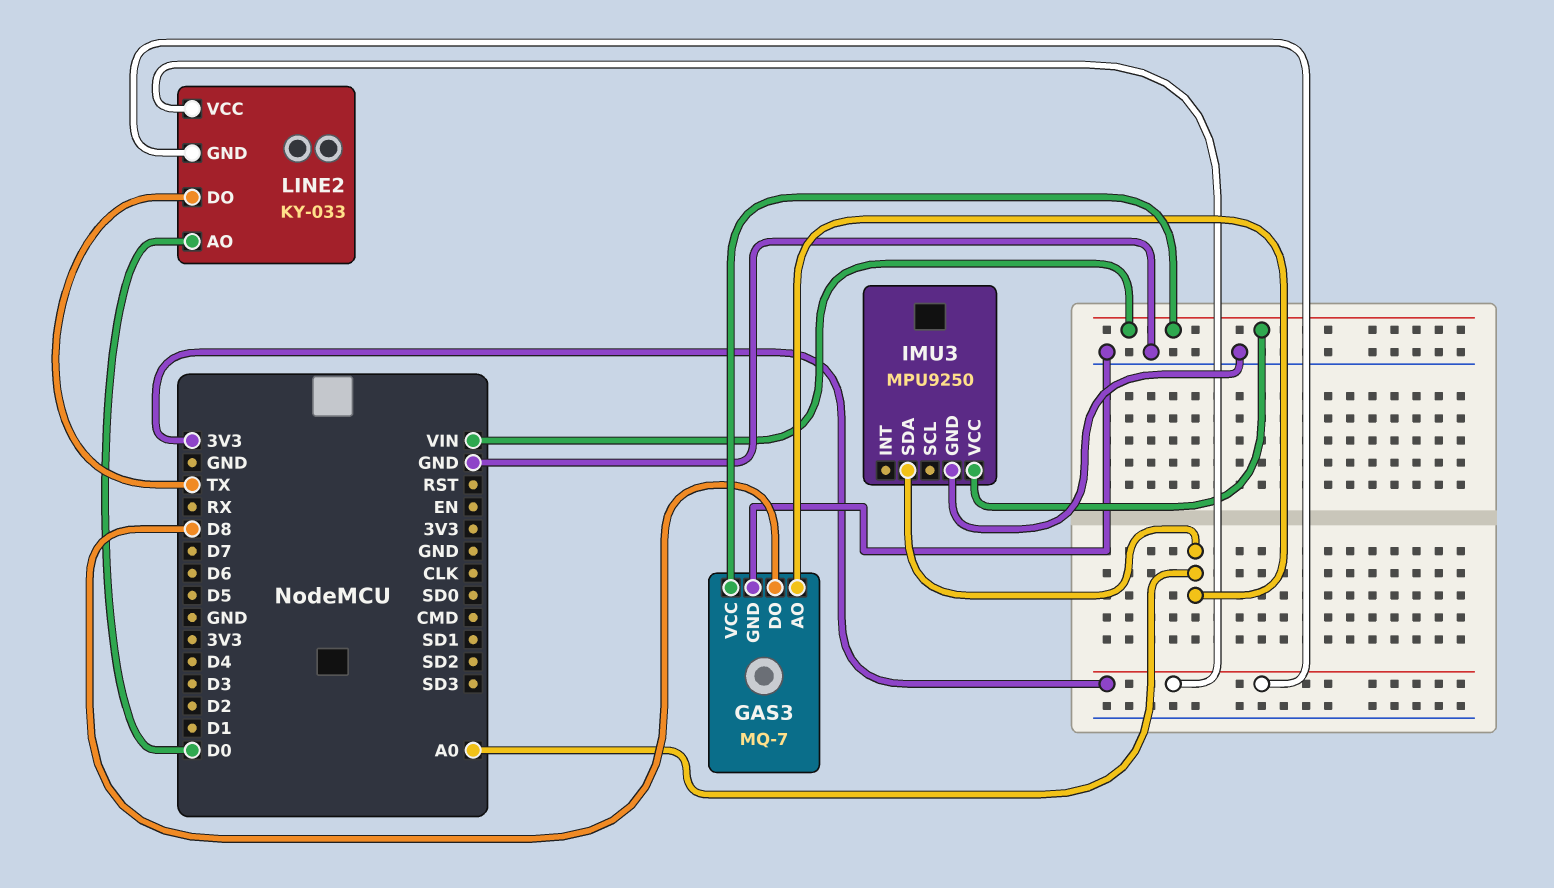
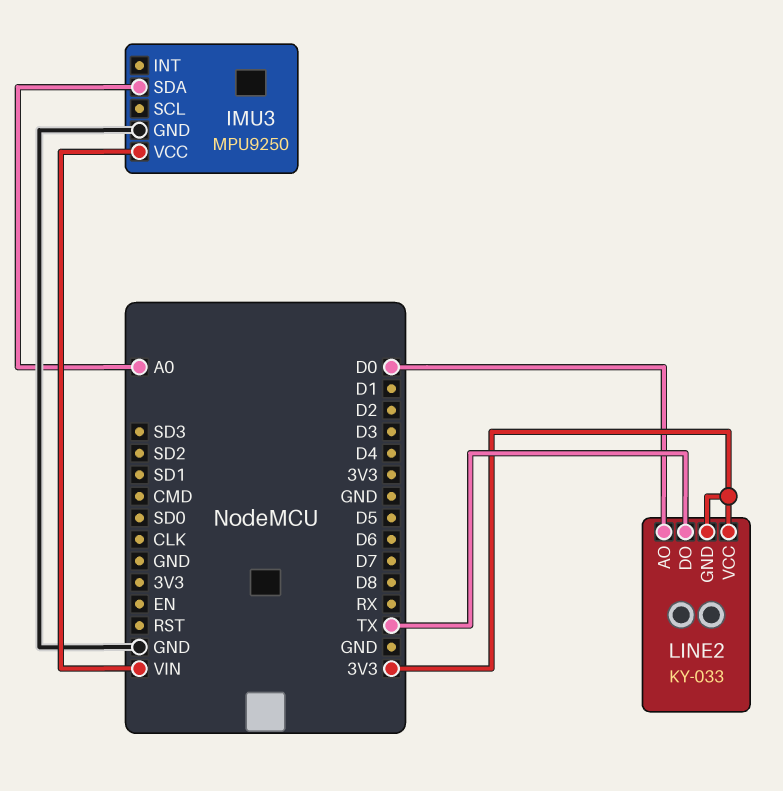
GAS3: MQ-7 -> none
GAS3 pin AO: A0 -> none
GAS3 pin DO: D8 -> none
GAS3 pin GND: GND -> none
GAS3 pin VCC: VIN -> none

